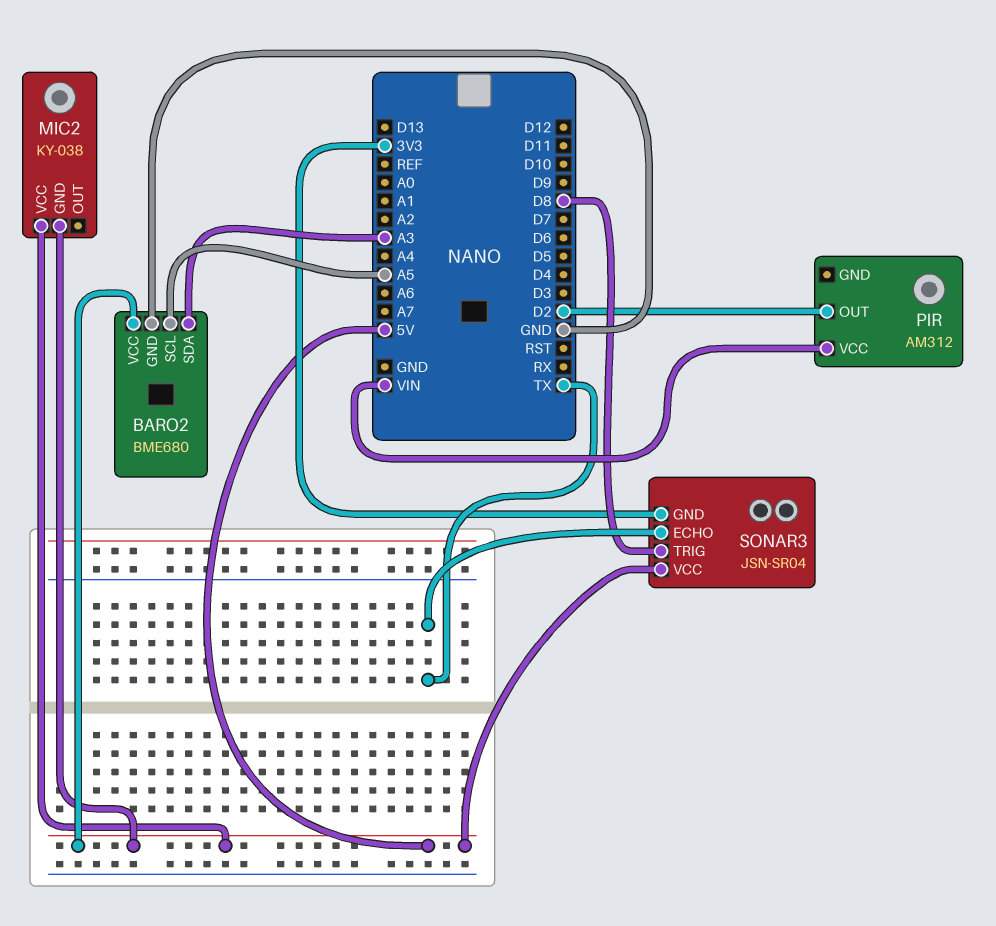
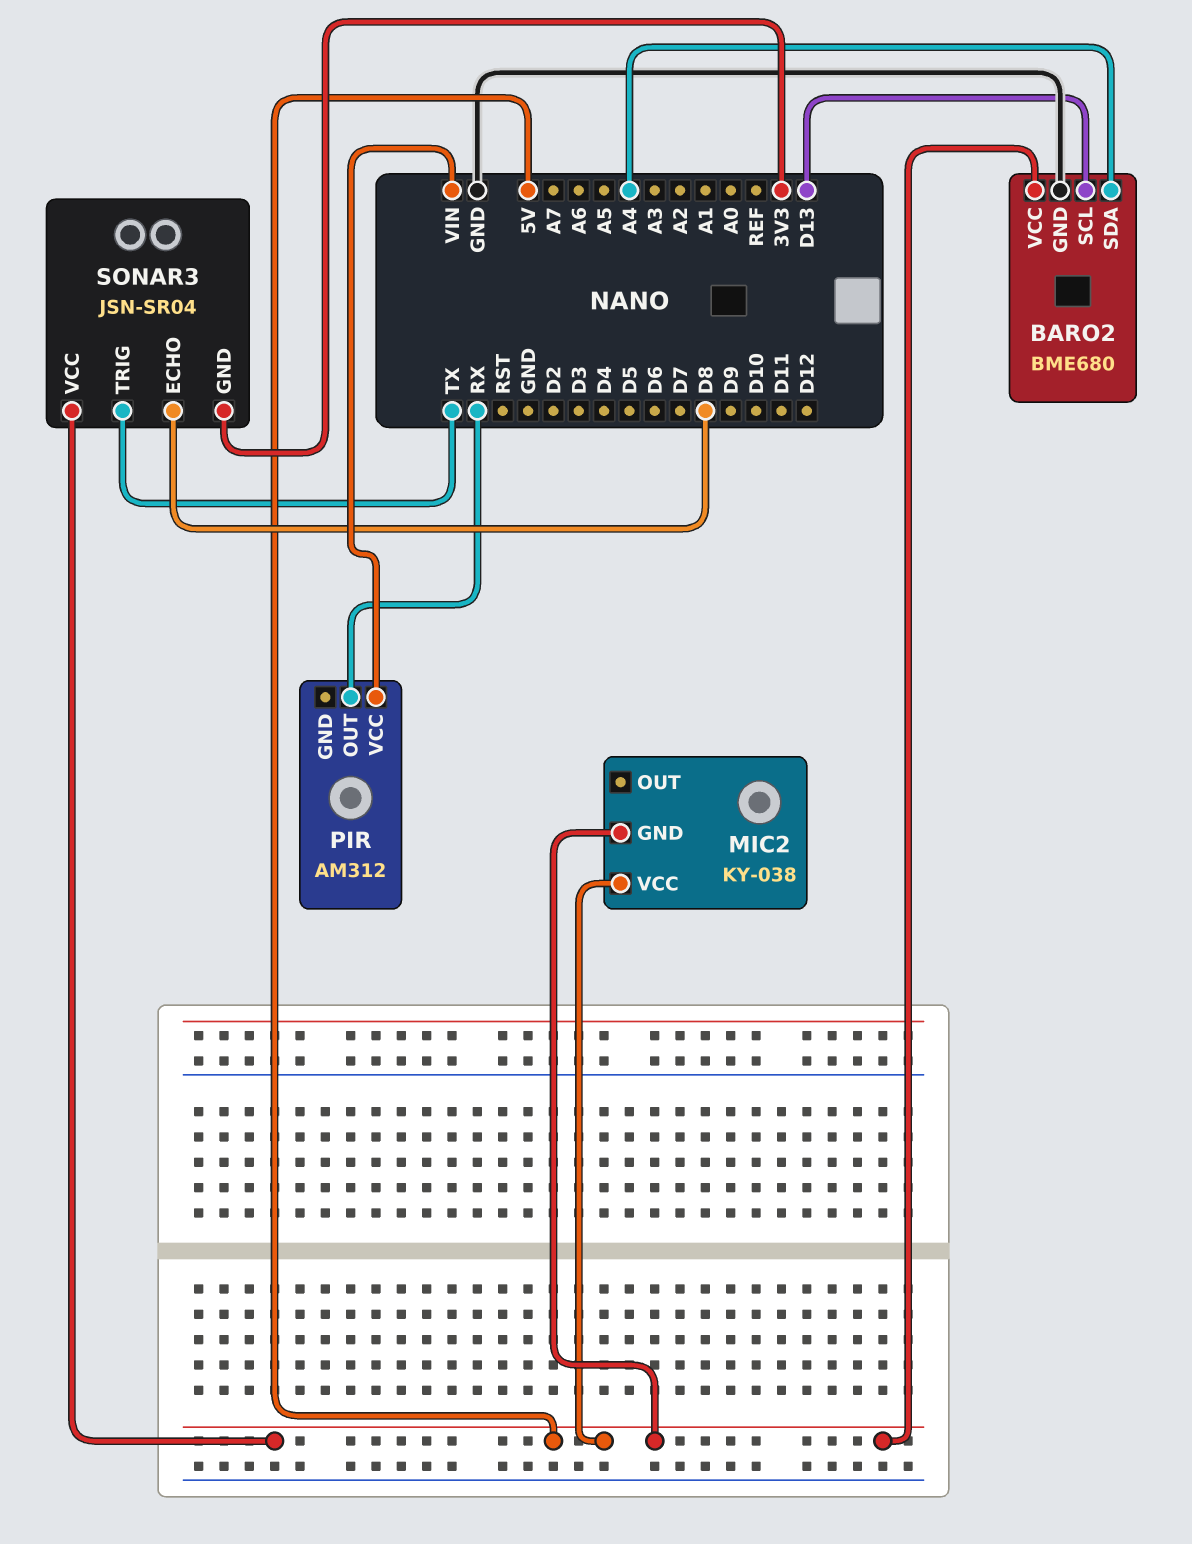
BARO2 pin SCL: A5 -> D13
BARO2 pin SDA: A3 -> A4
PIR pin OUT: D2 -> RX
SONAR3 pin ECHO: TX -> D8
SONAR3 pin TRIG: D8 -> TX

